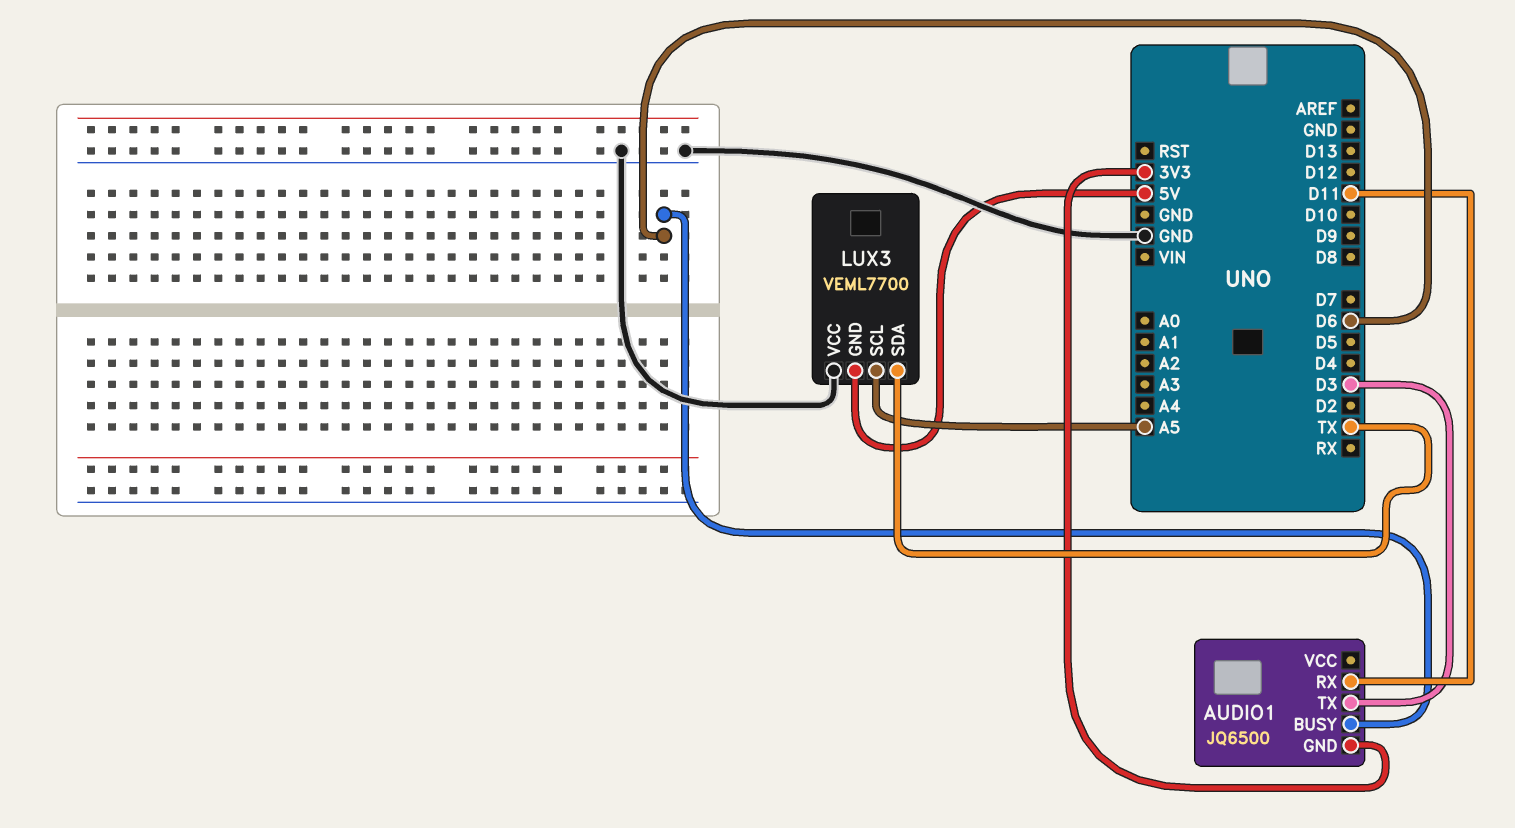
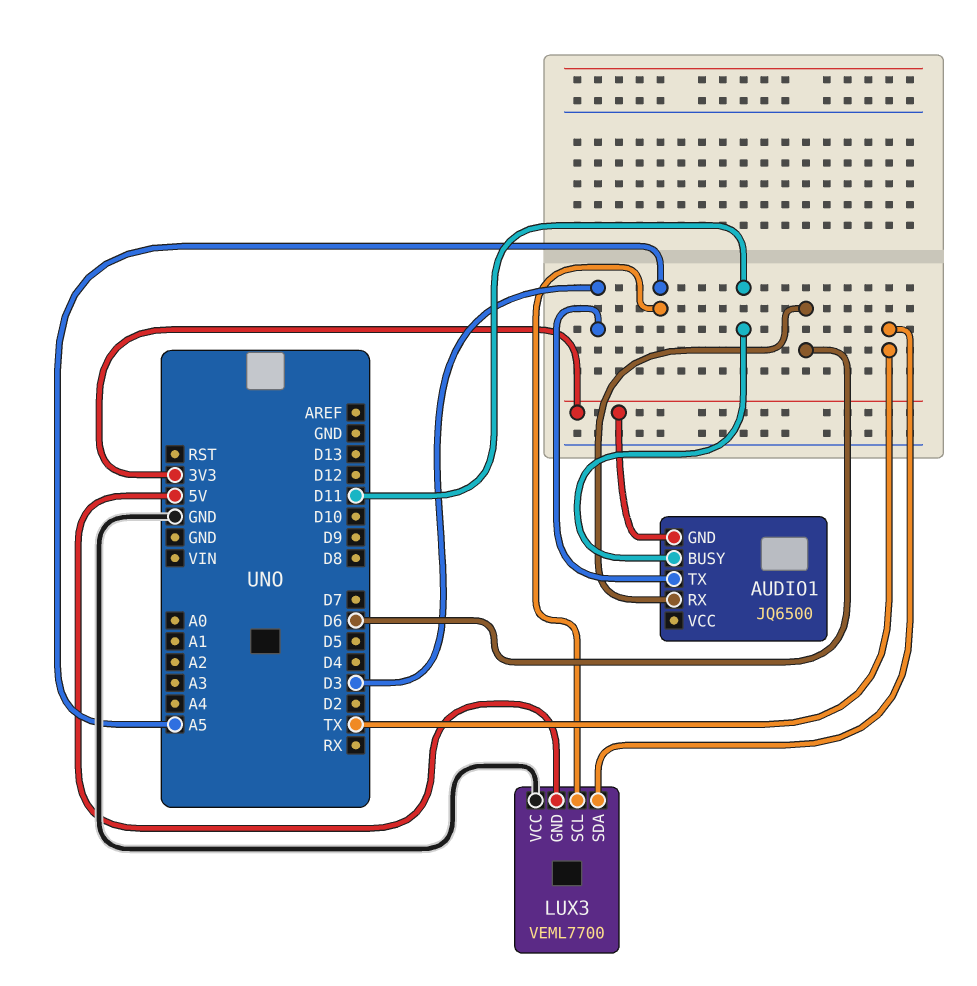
AUDIO1 pin BUSY: D6 -> D11
AUDIO1 pin RX: D11 -> D6

